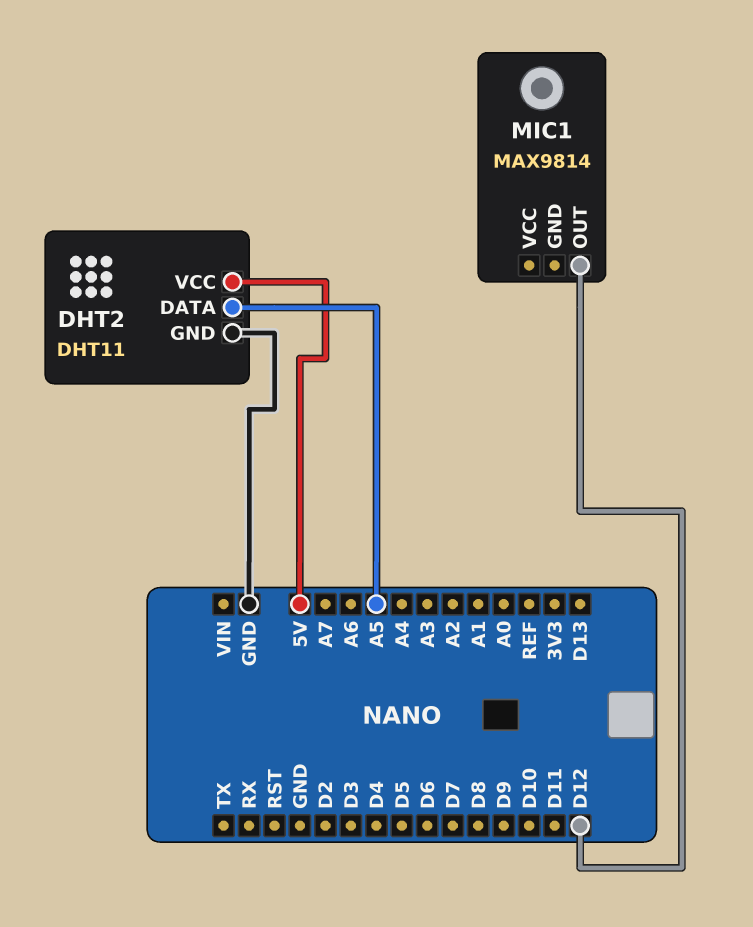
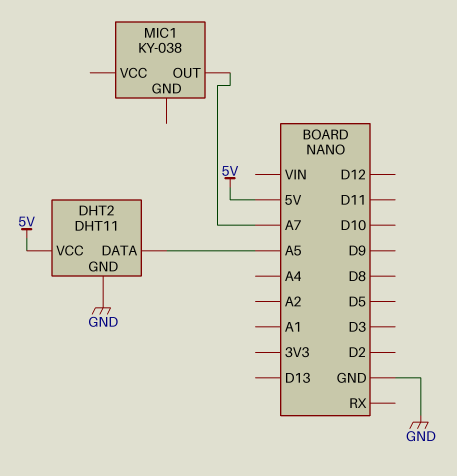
MIC1: MAX9814 -> KY-038
MIC1 pin OUT: D12 -> A7

